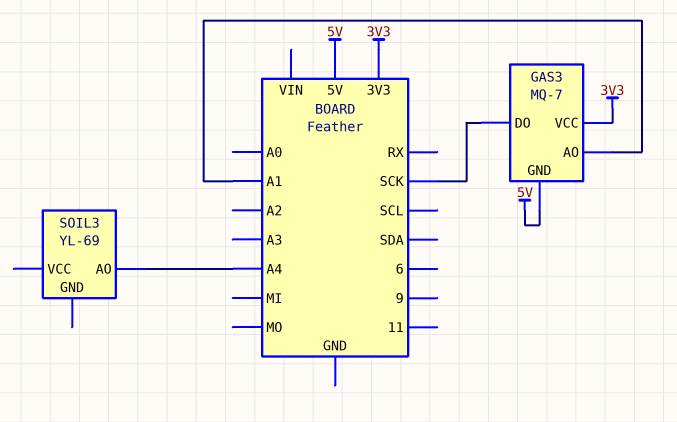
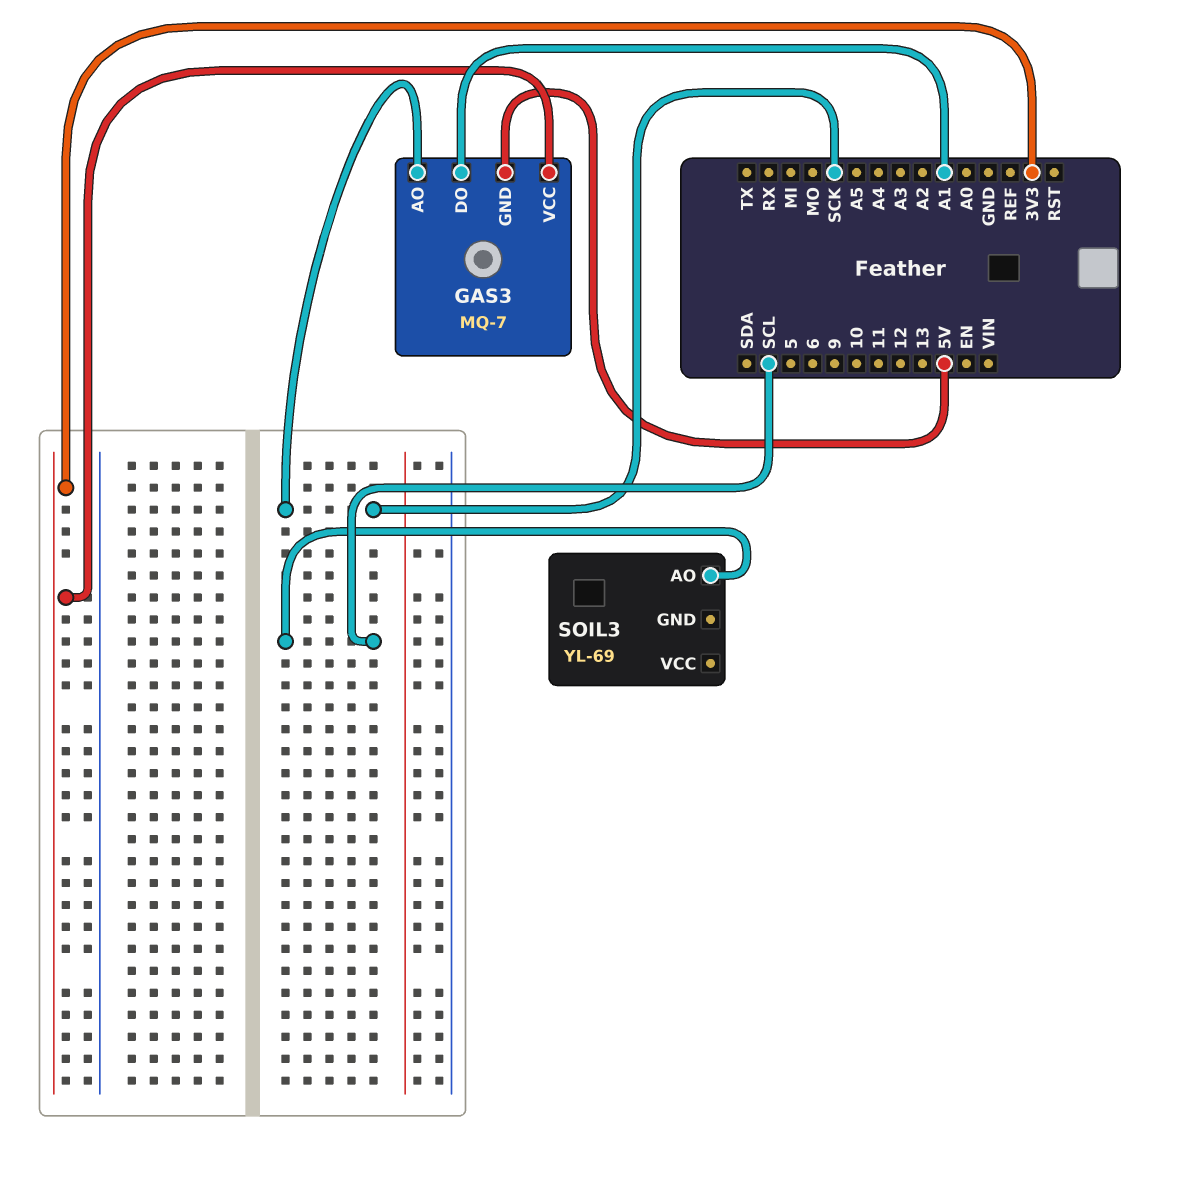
GAS3 pin AO: A1 -> SCK
GAS3 pin DO: SCK -> A1
SOIL3 pin AO: A4 -> SCL

